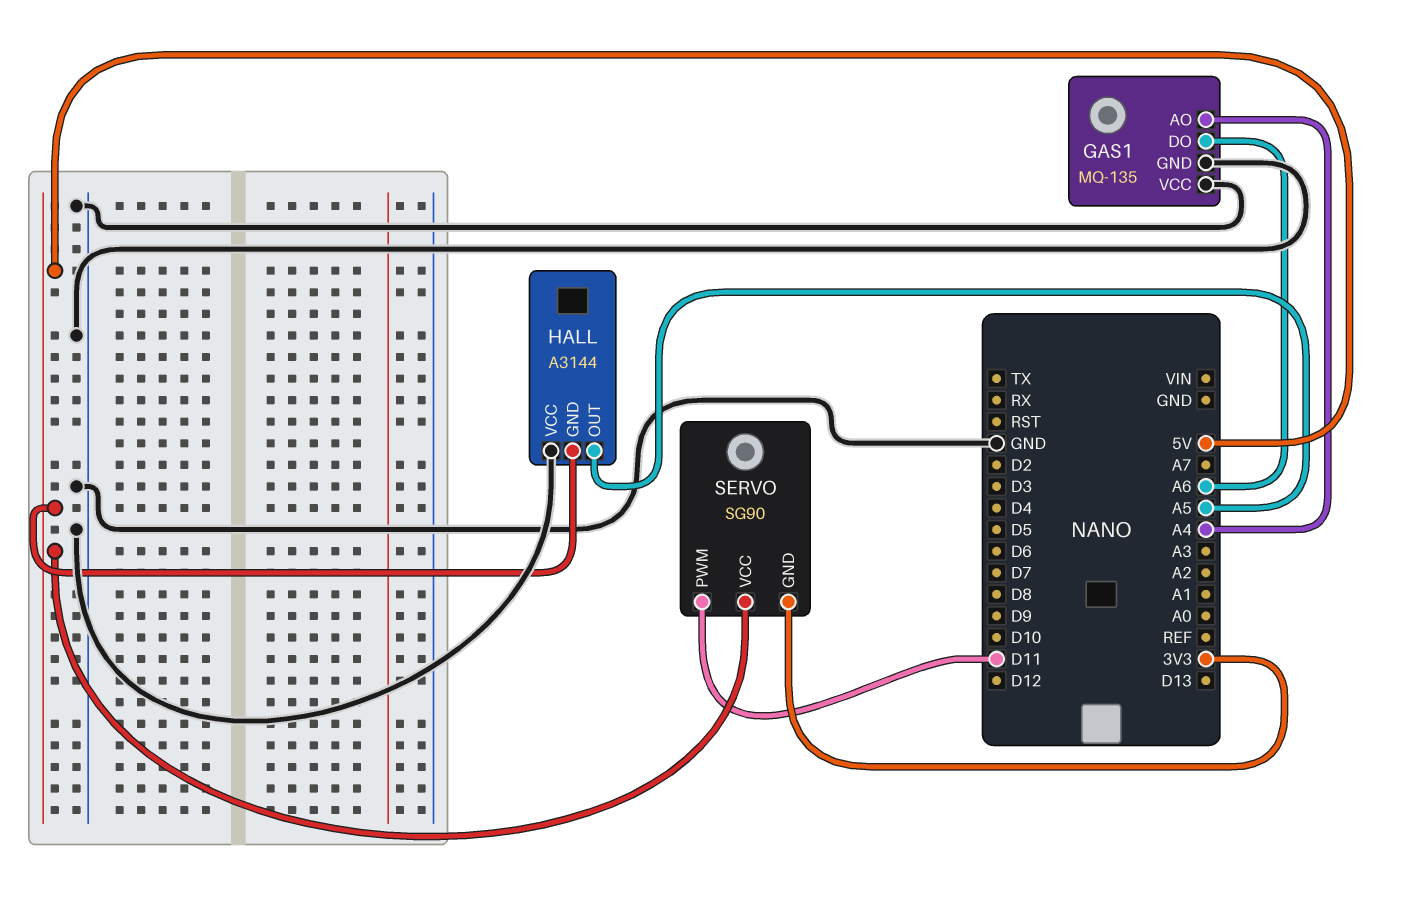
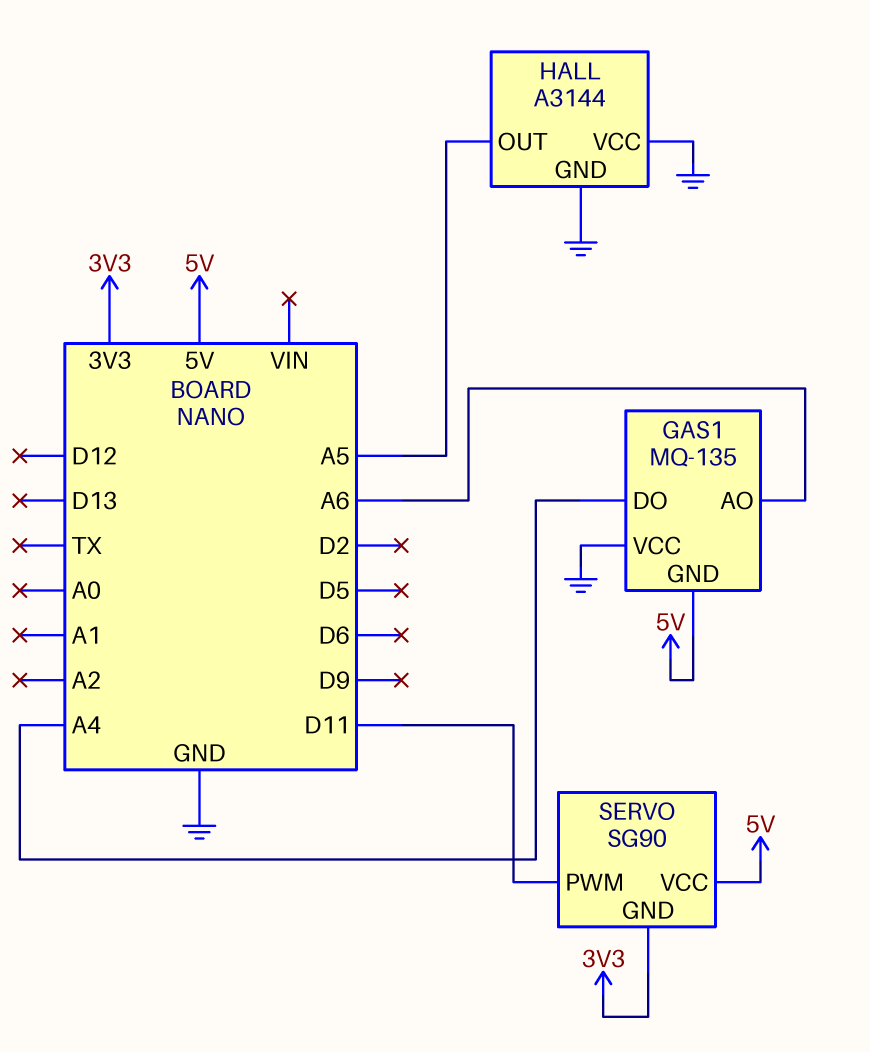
GAS1 pin AO: A4 -> A6
GAS1 pin DO: A6 -> A4
GAS1 pin GND: GND -> 5V
HALL pin GND: 5V -> GND

